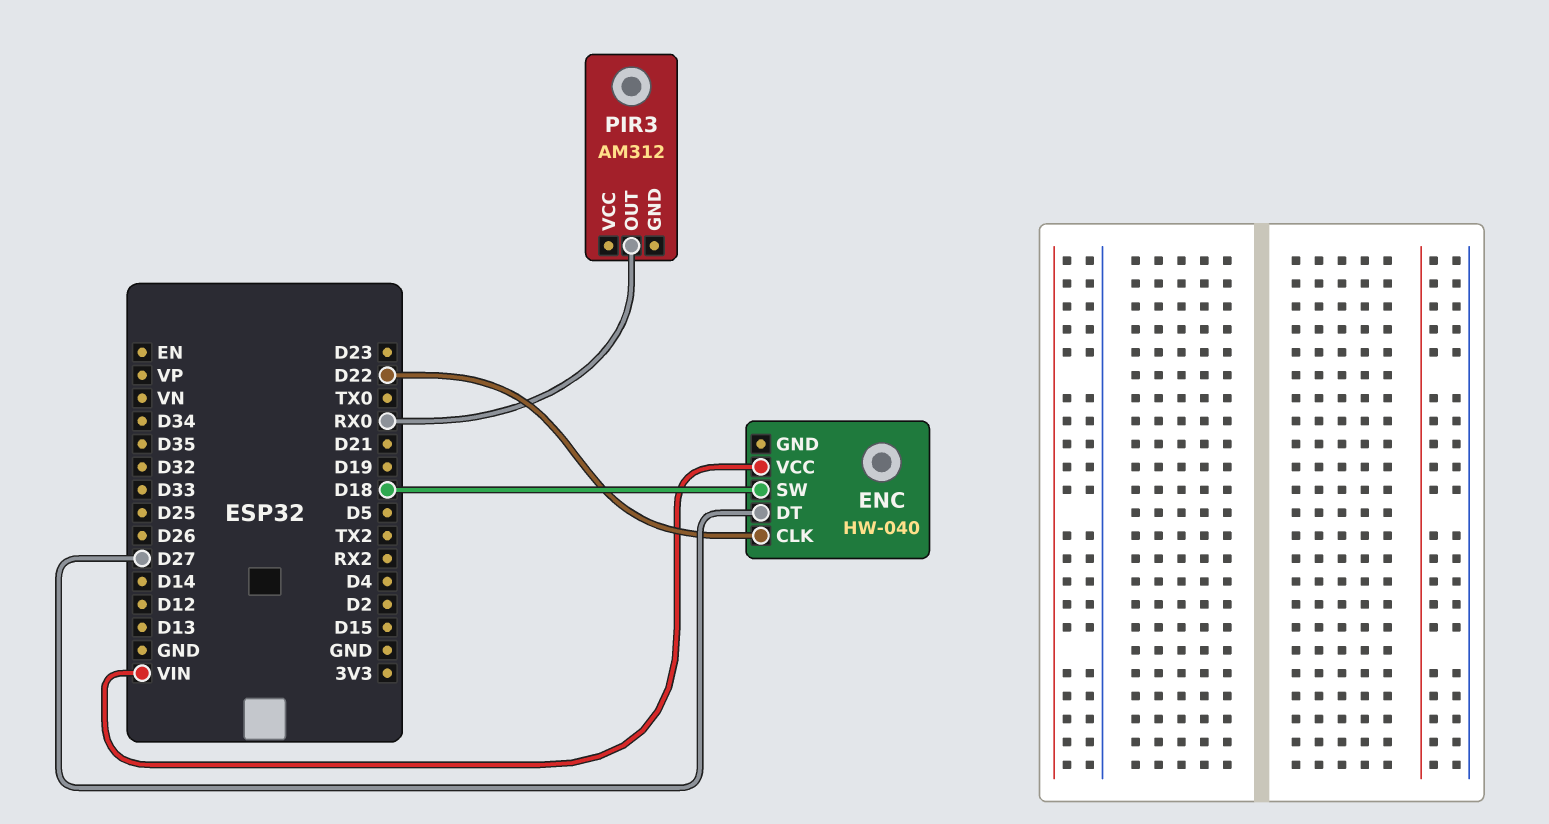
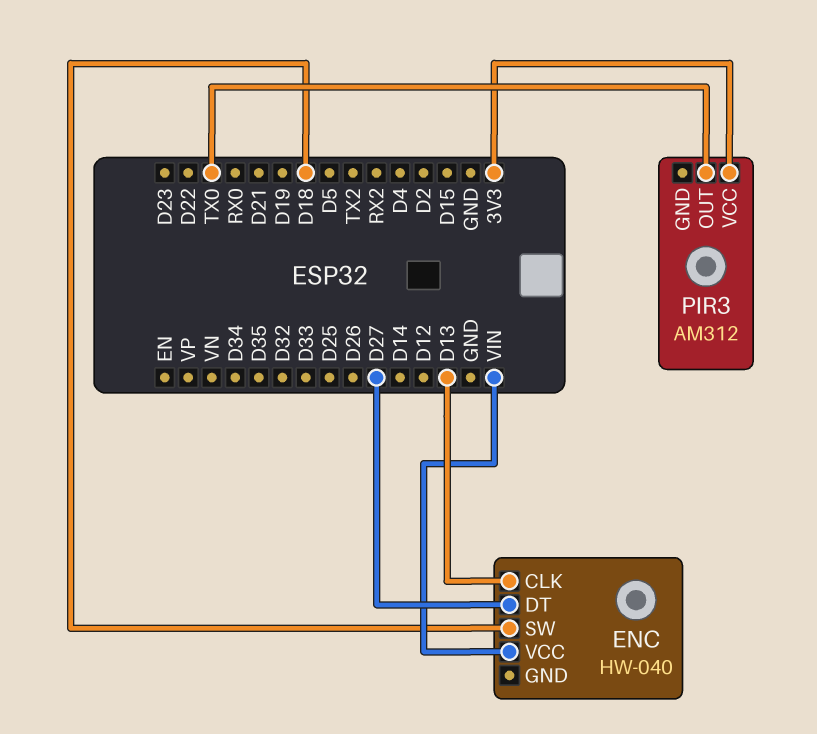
ENC pin CLK: D22 -> D13
PIR3 pin OUT: RX0 -> TX0
PIR3 pin VCC: none -> 3V3

